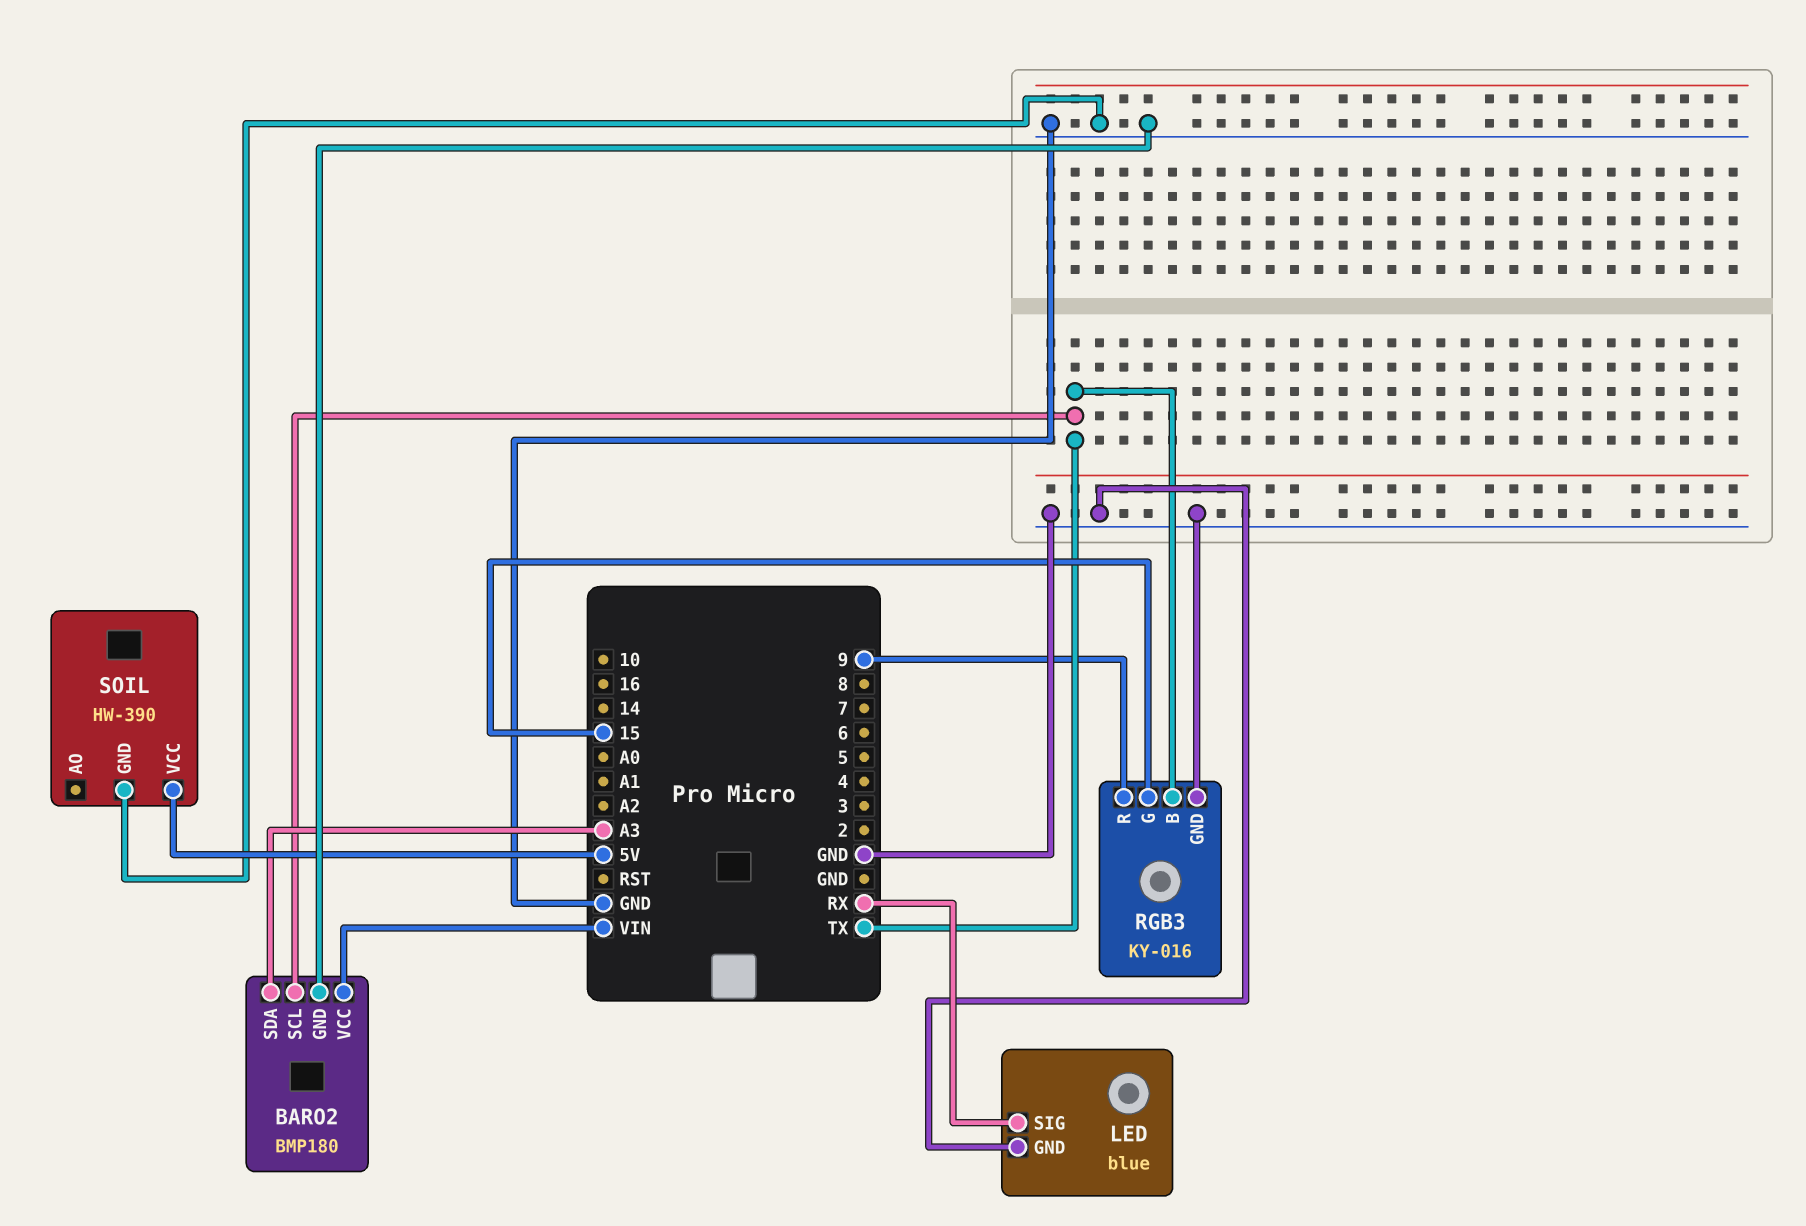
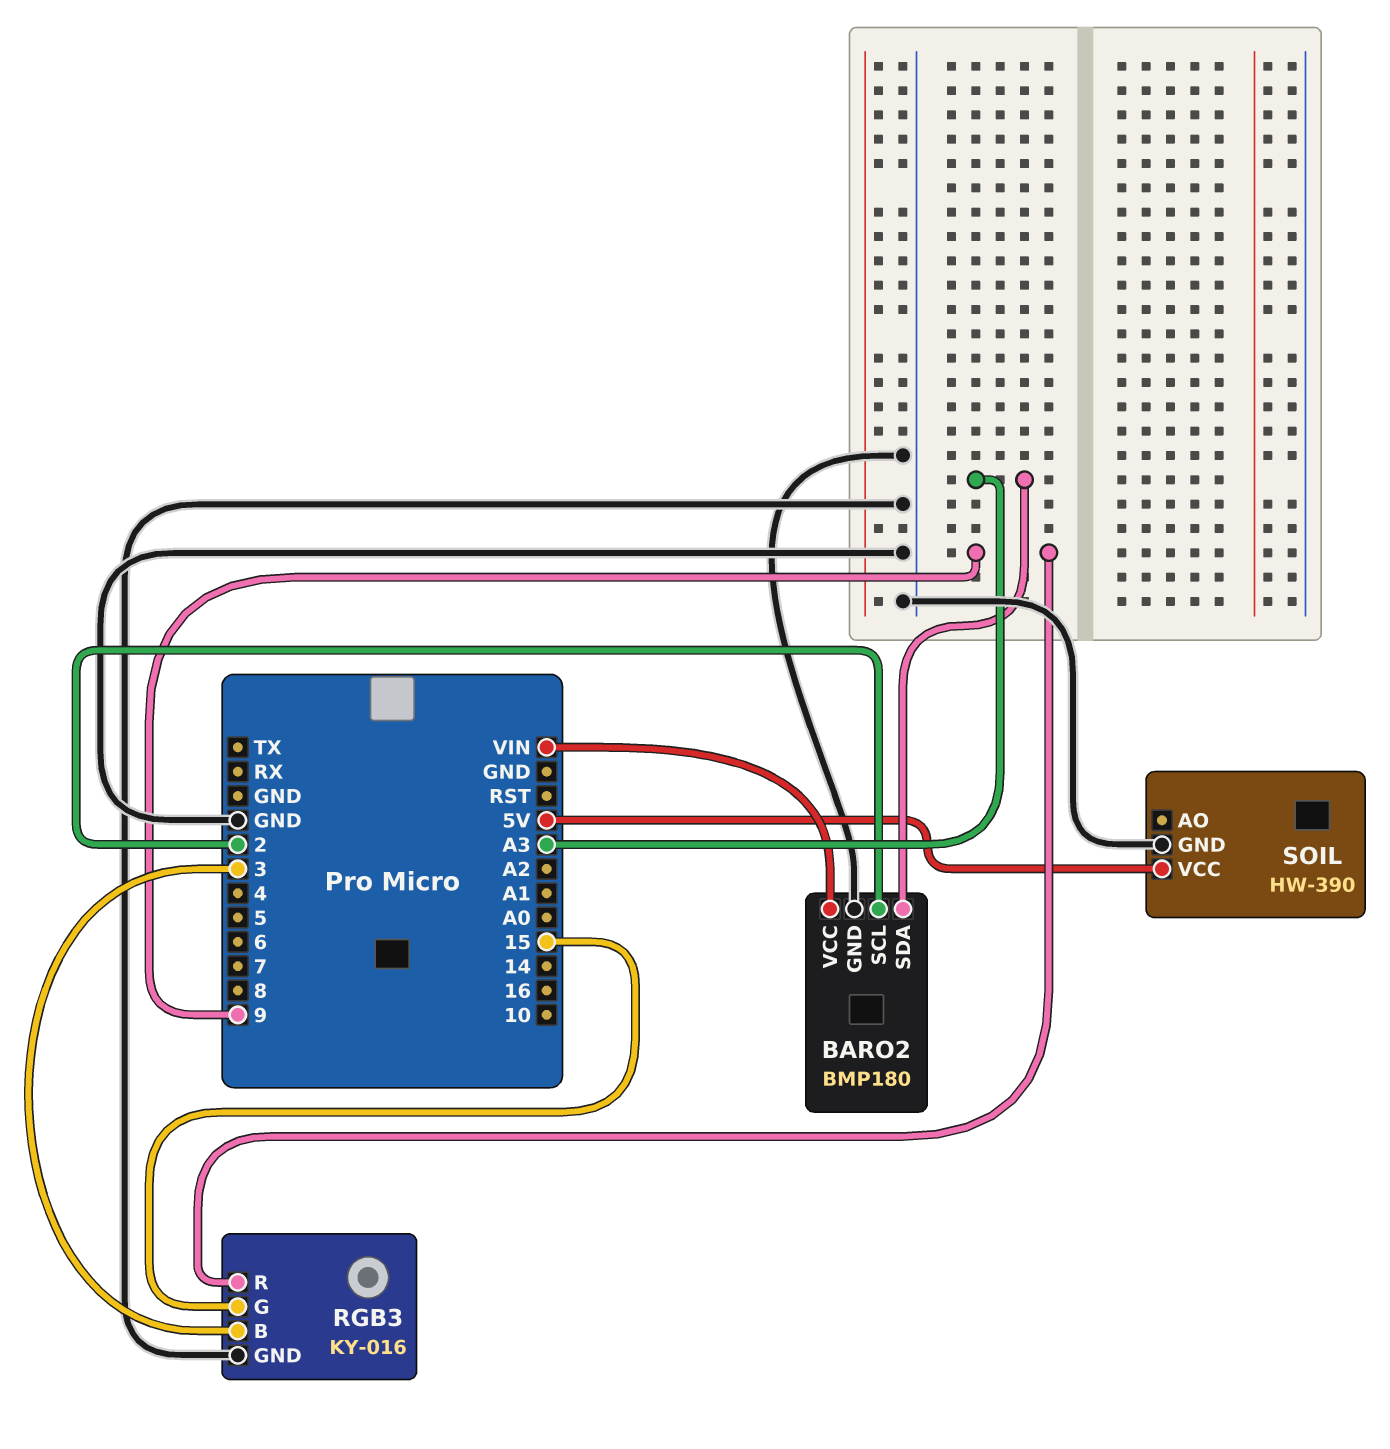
BARO2 pin SCL: TX -> 2
LED: blue -> none
LED pin GND: GND -> none
LED pin SIG: RX -> none
RGB3 pin B: TX -> 3

